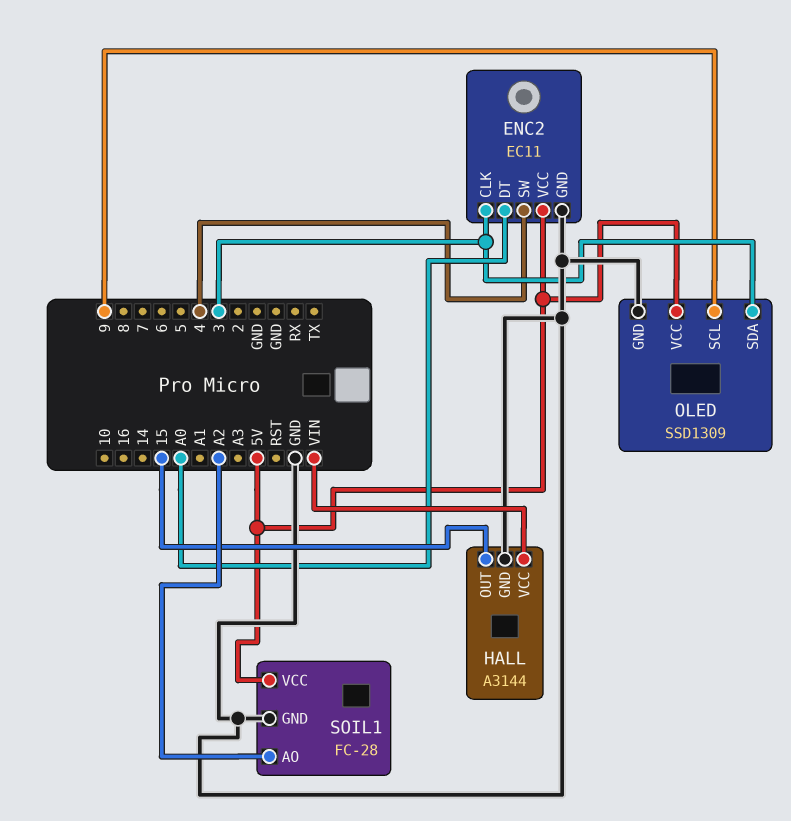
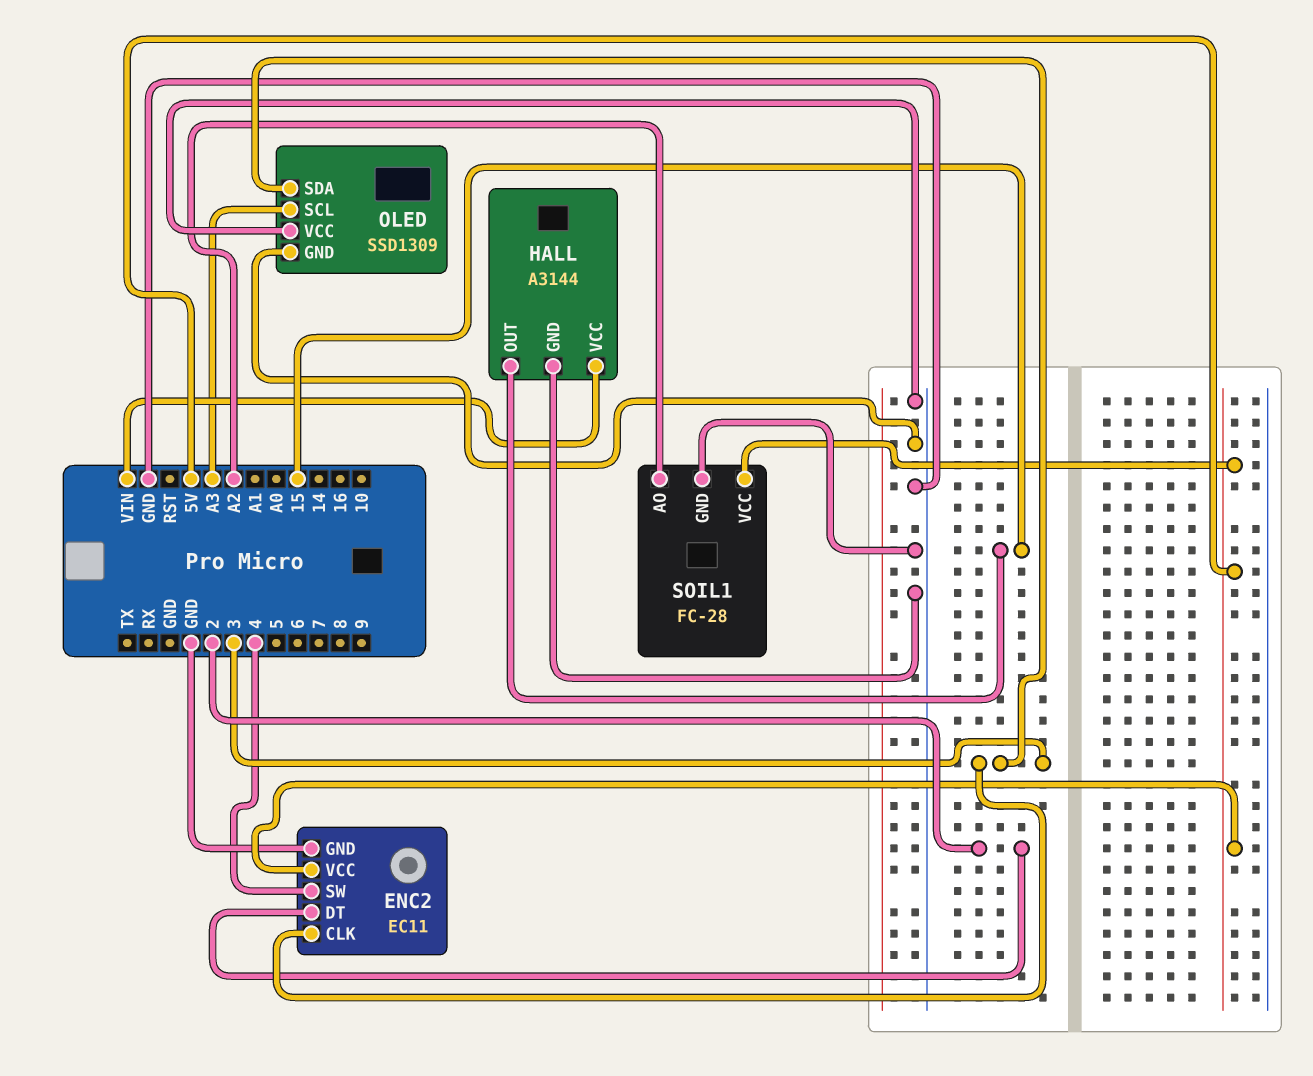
ENC2 pin DT: A0 -> 2
OLED pin SCL: 9 -> A3
OLED pin VCC: 5V -> GND

